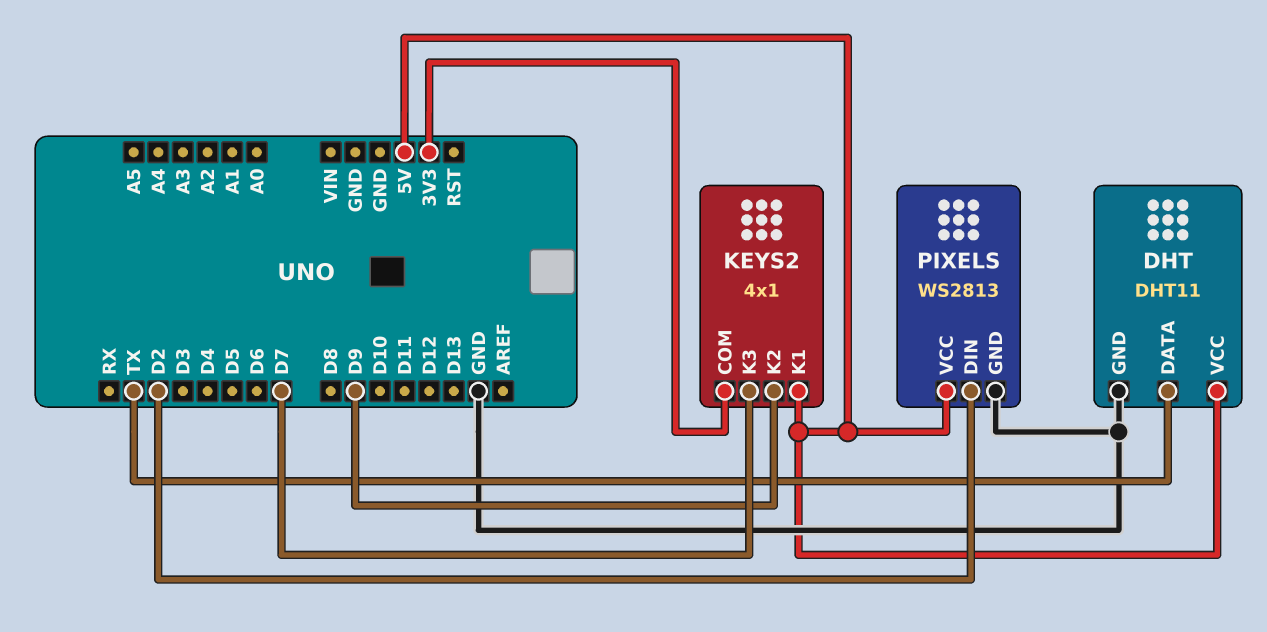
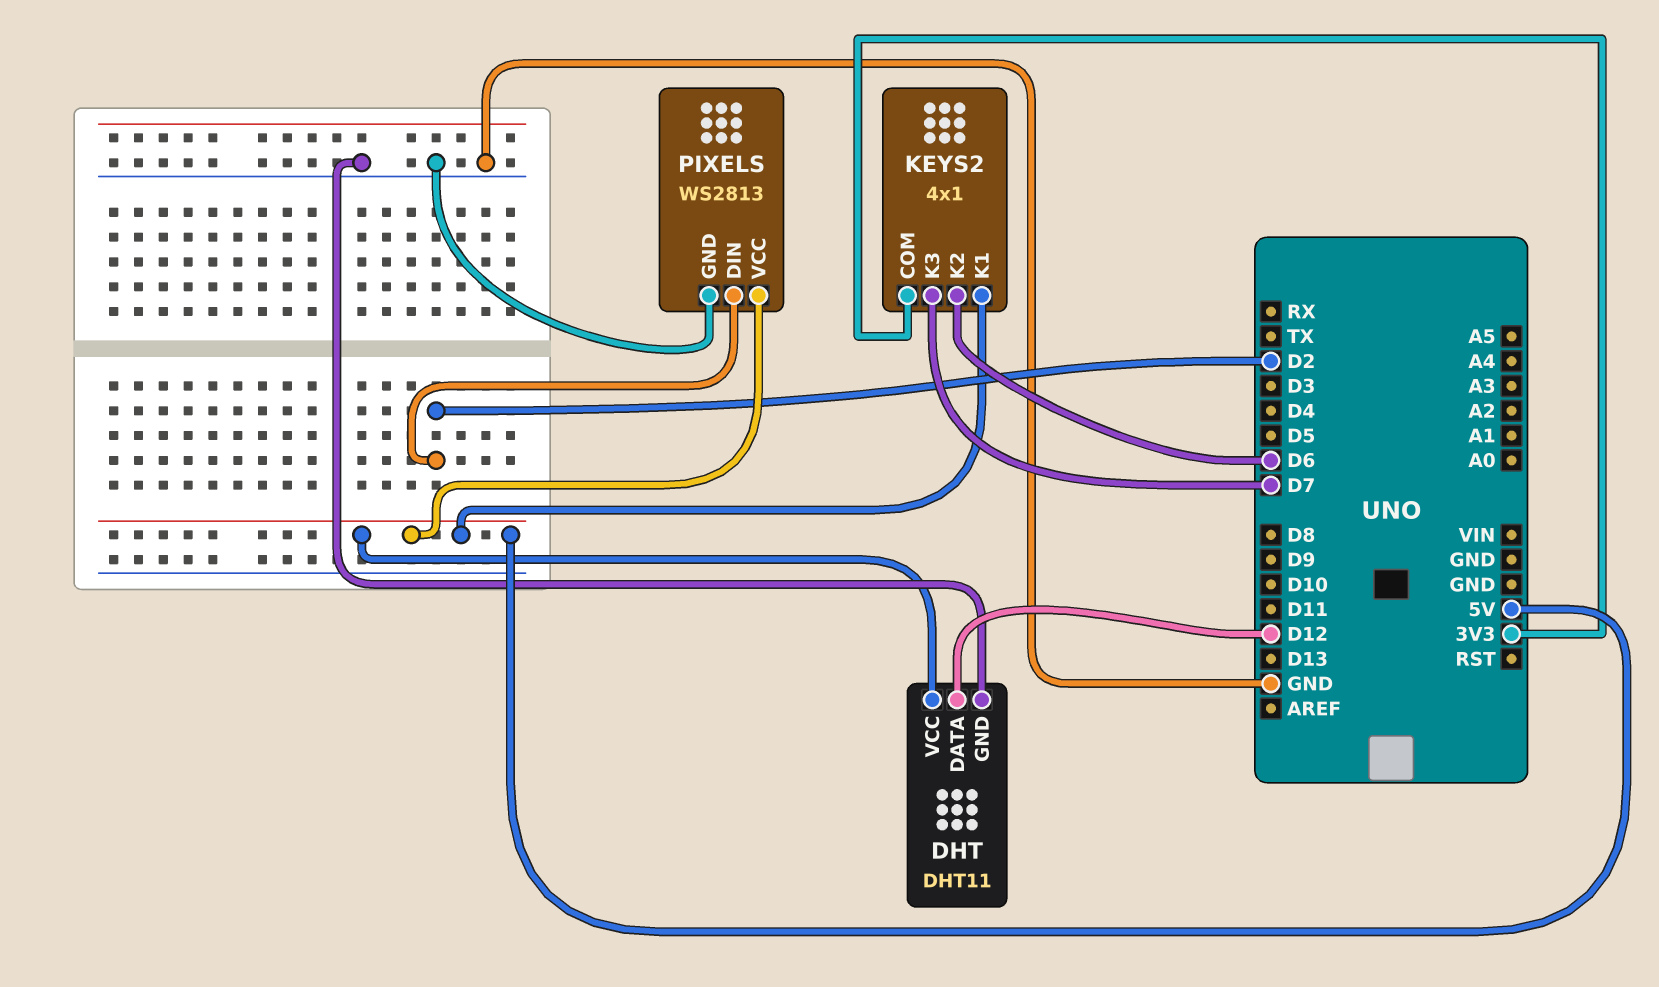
DHT pin DATA: TX -> D12
KEYS2 pin K2: D9 -> D6

